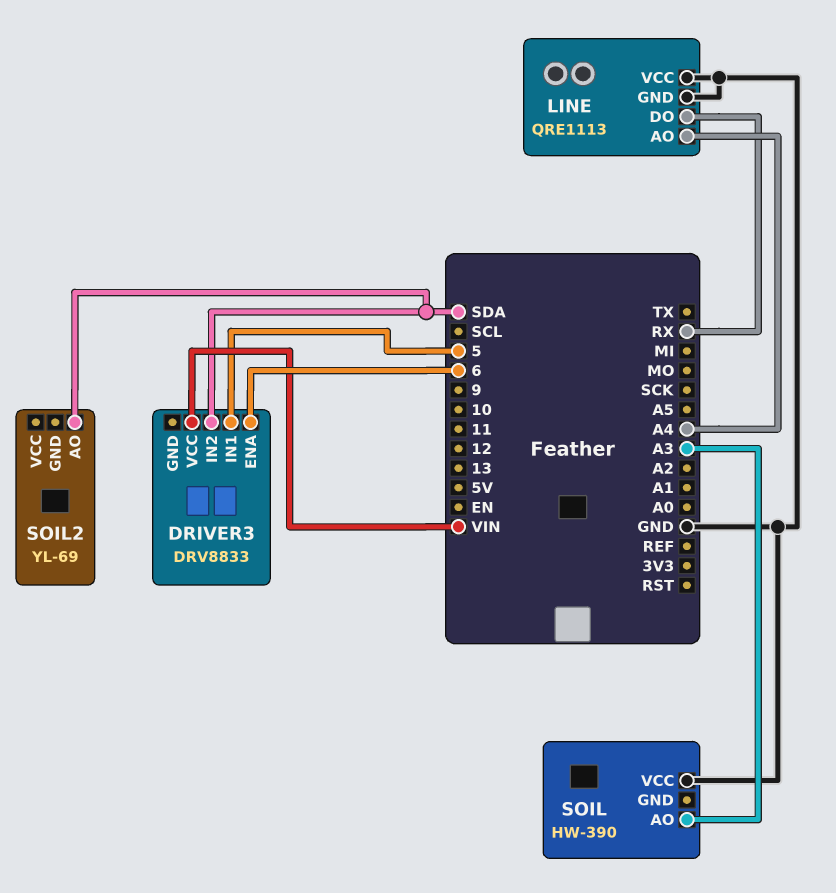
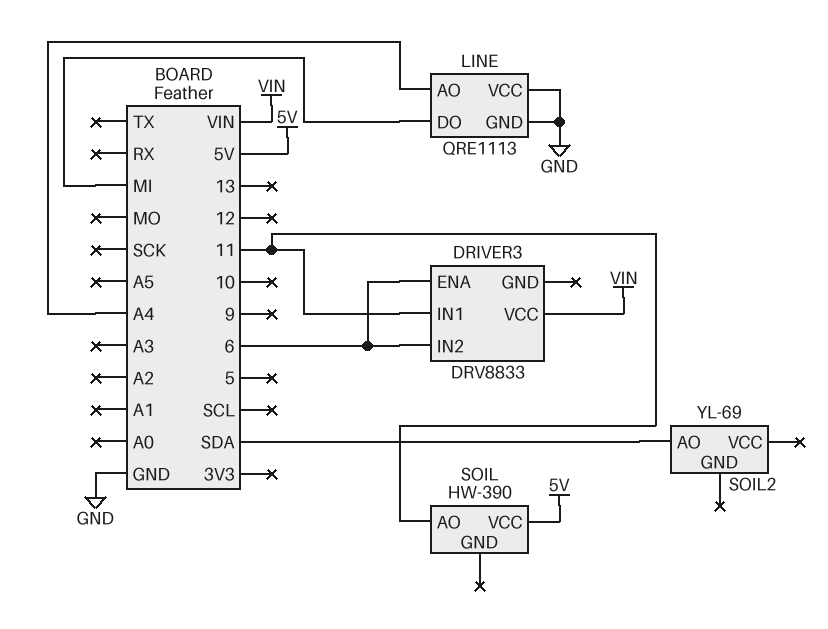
DRIVER3 pin IN1: 5 -> 11
DRIVER3 pin IN2: SDA -> 6
LINE pin DO: RX -> MI
SOIL pin AO: A3 -> 11
SOIL pin VCC: GND -> 5V

